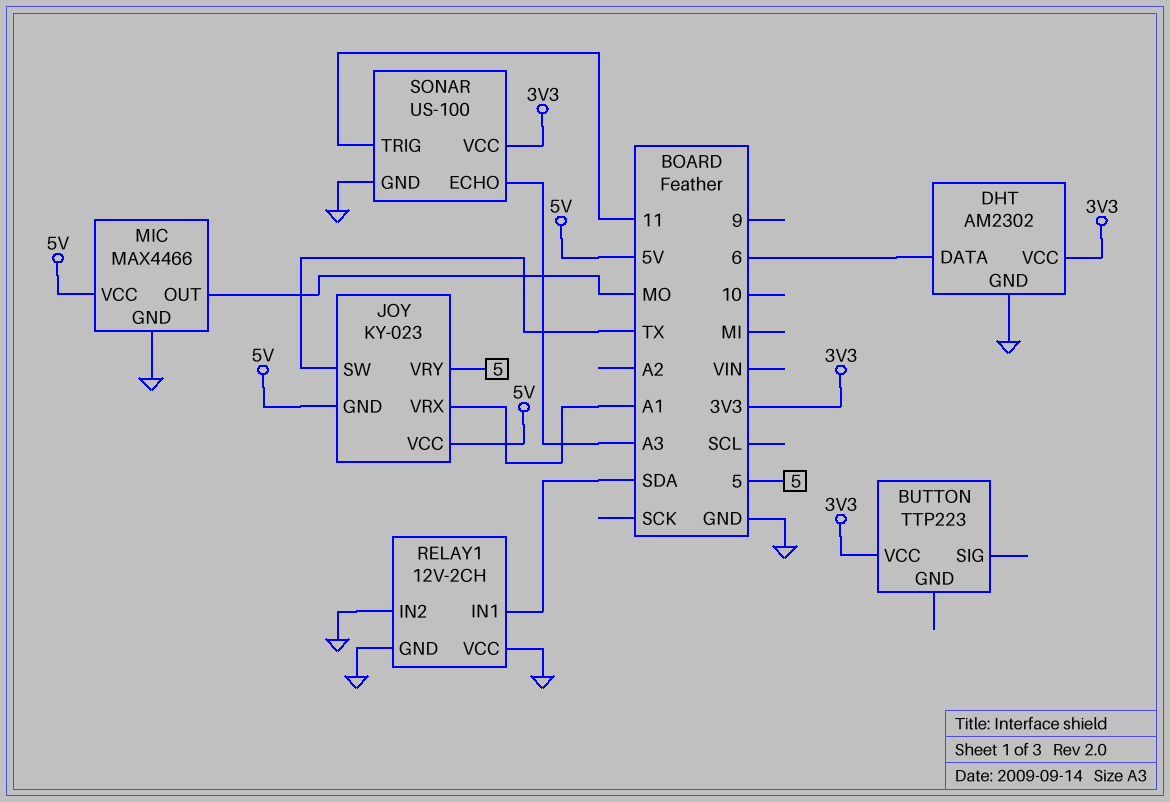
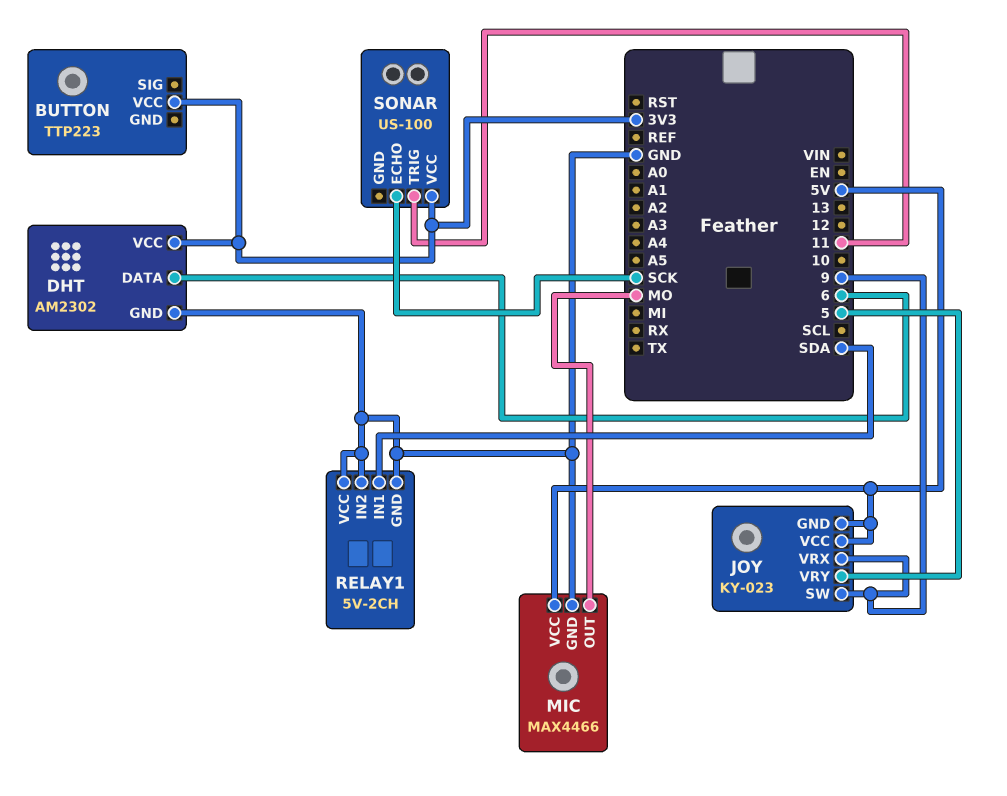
JOY pin SW: TX -> 9
JOY pin VRX: A1 -> 9
RELAY1: 12V-2CH -> 5V-2CH
SONAR pin ECHO: A3 -> SCK
SONAR pin GND: GND -> none

